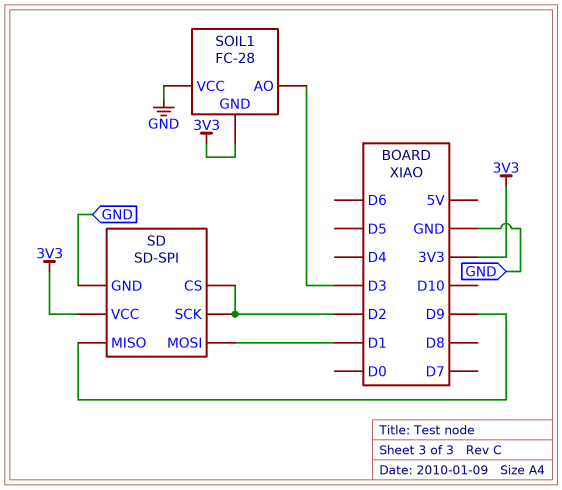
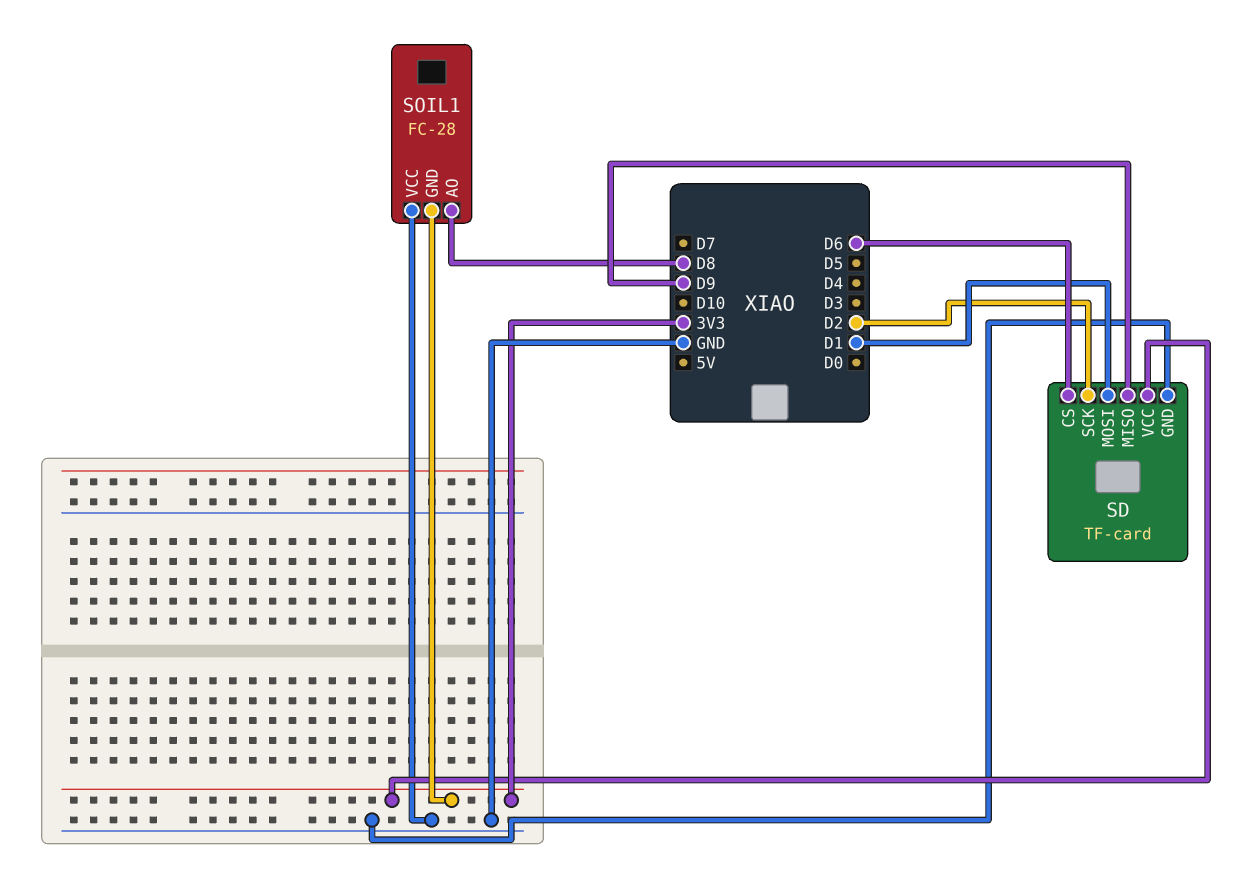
SD: SD-SPI -> TF-card
SD pin CS: D2 -> D6
SOIL1 pin AO: D3 -> D8

